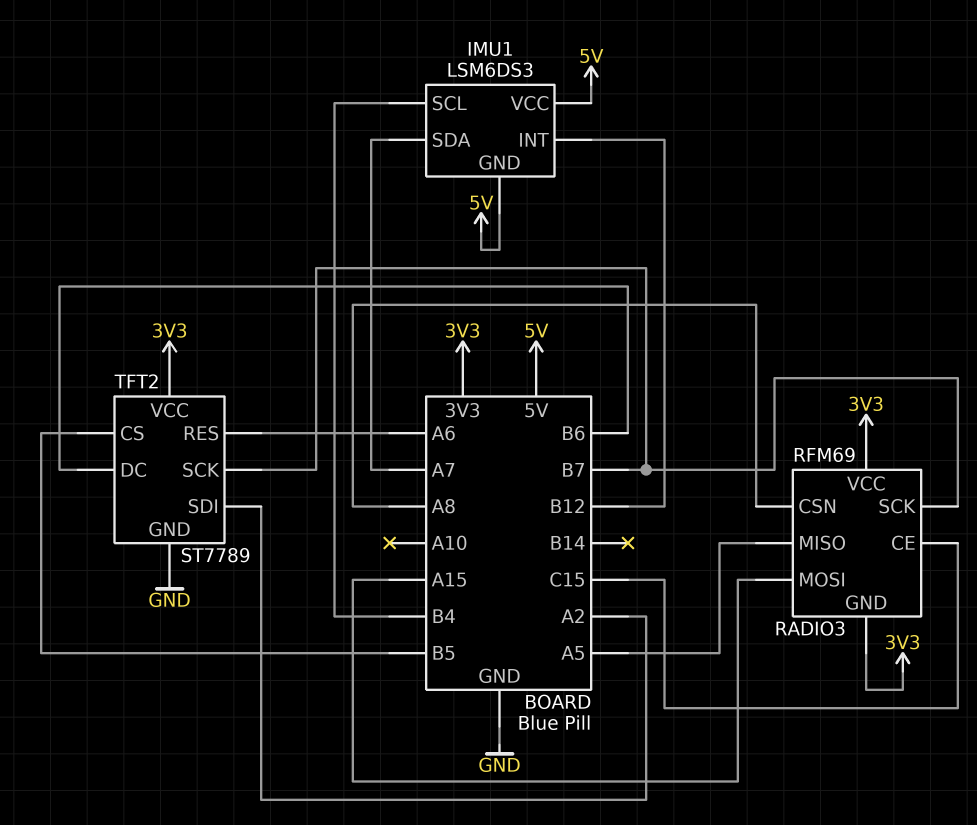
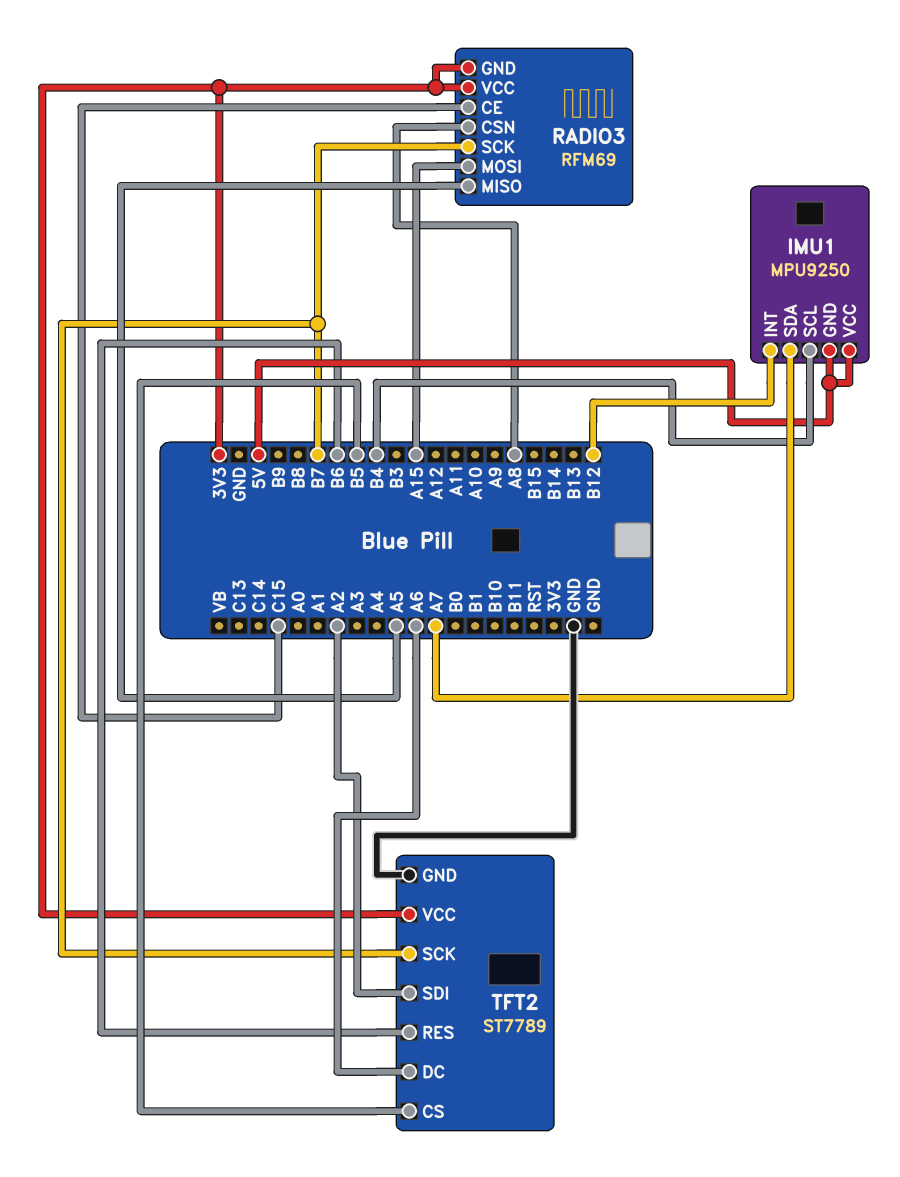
IMU1: LSM6DS3 -> MPU9250
TFT2 pin DC: B6 -> A6
TFT2 pin RES: A6 -> B6

